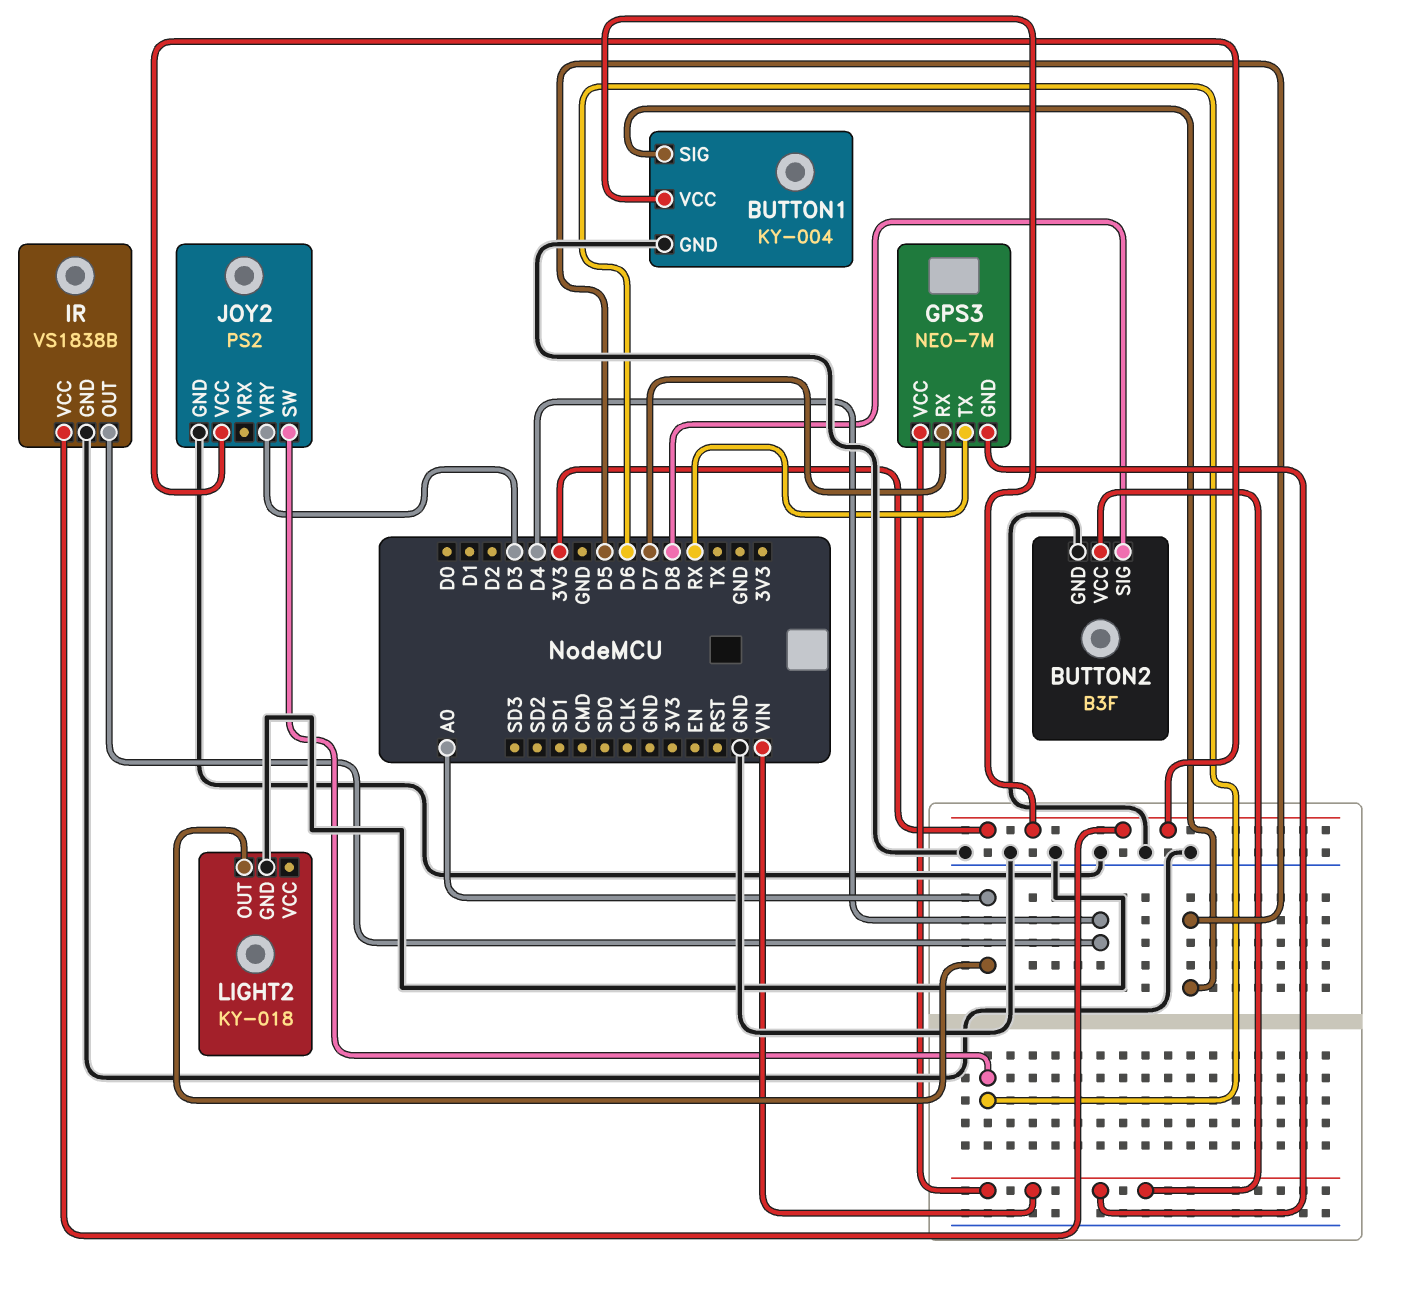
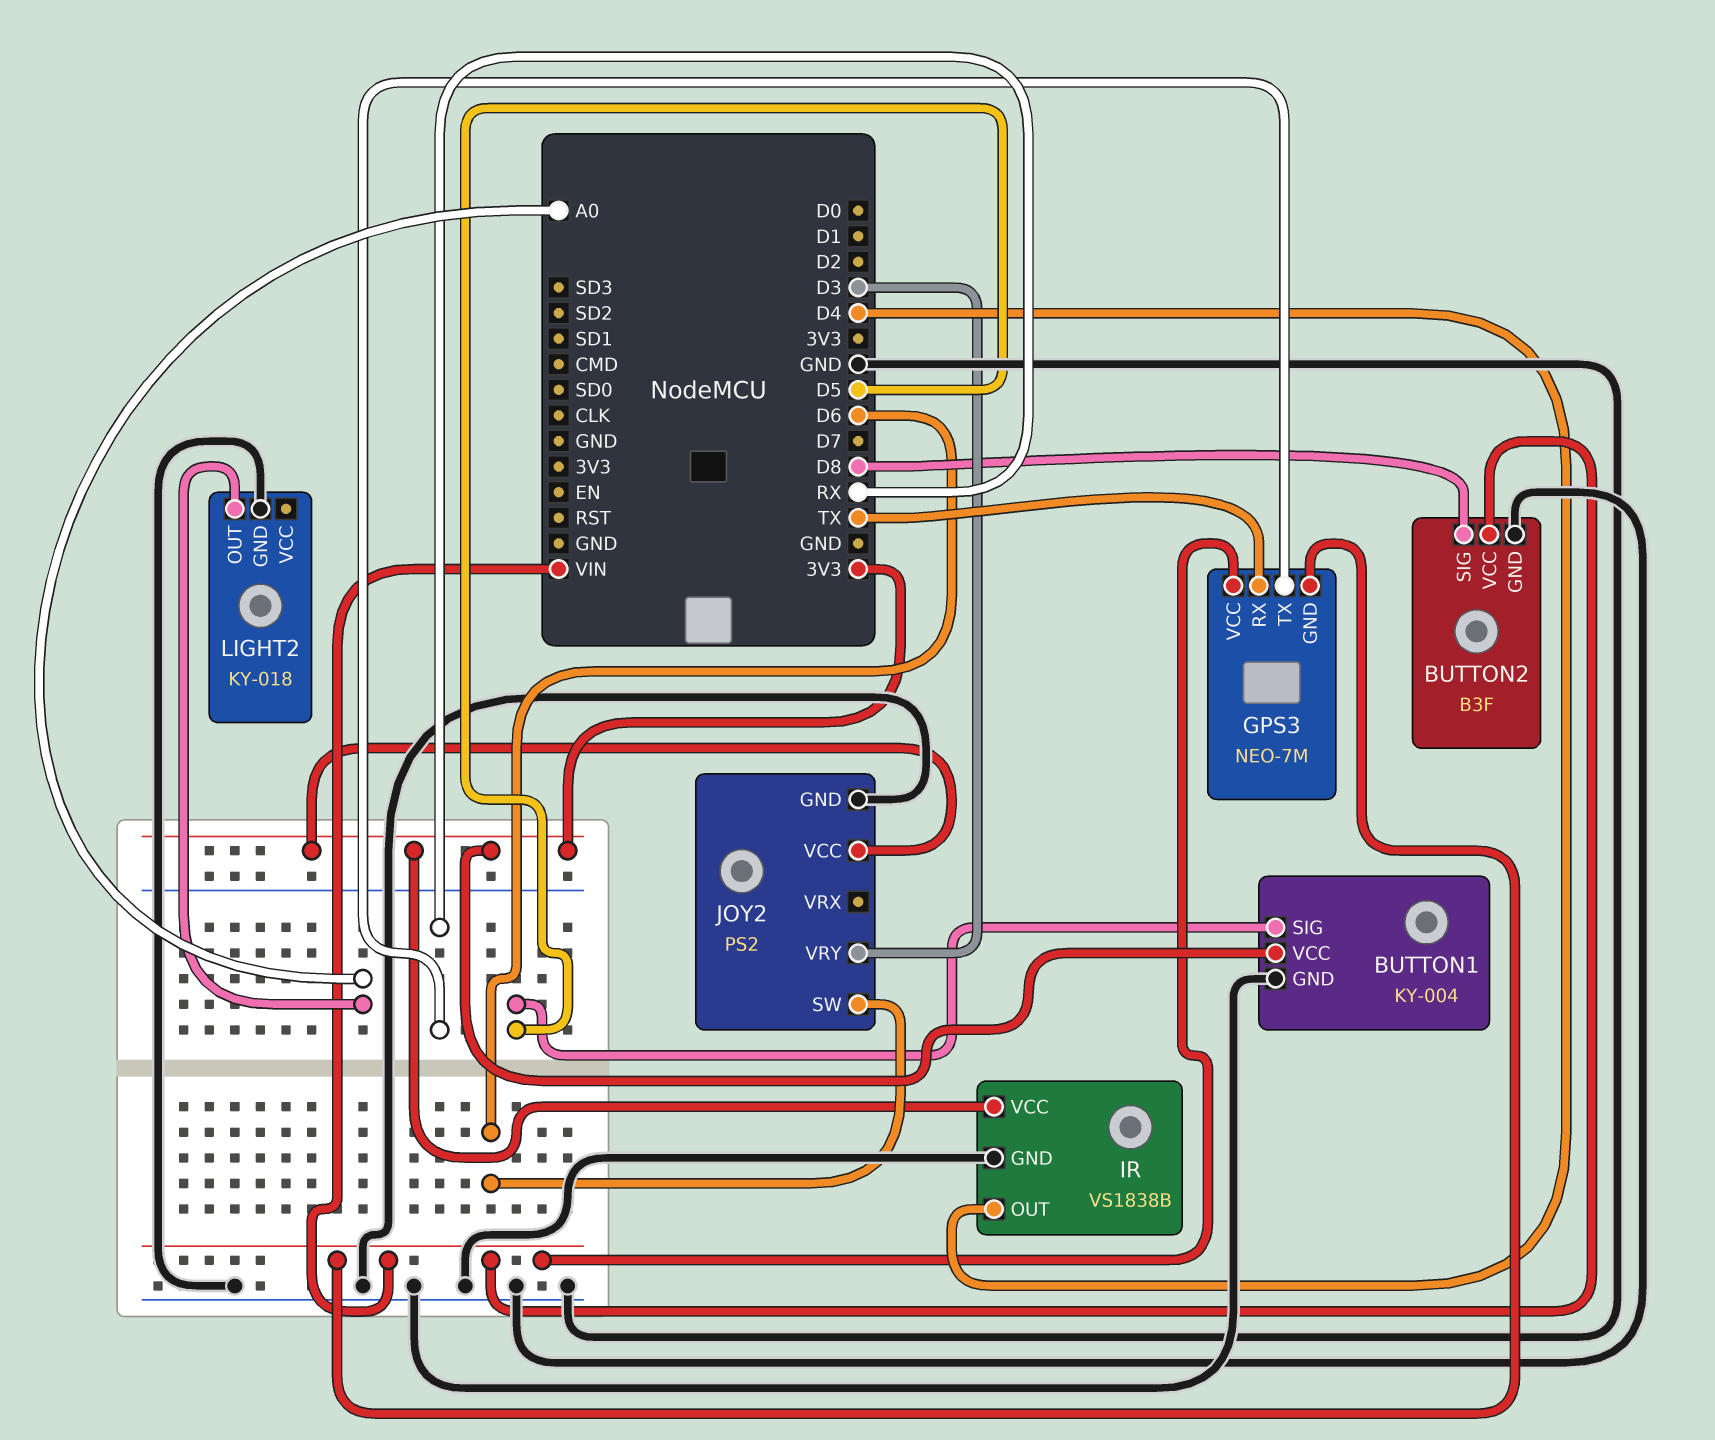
GPS3 pin RX: D7 -> TX

